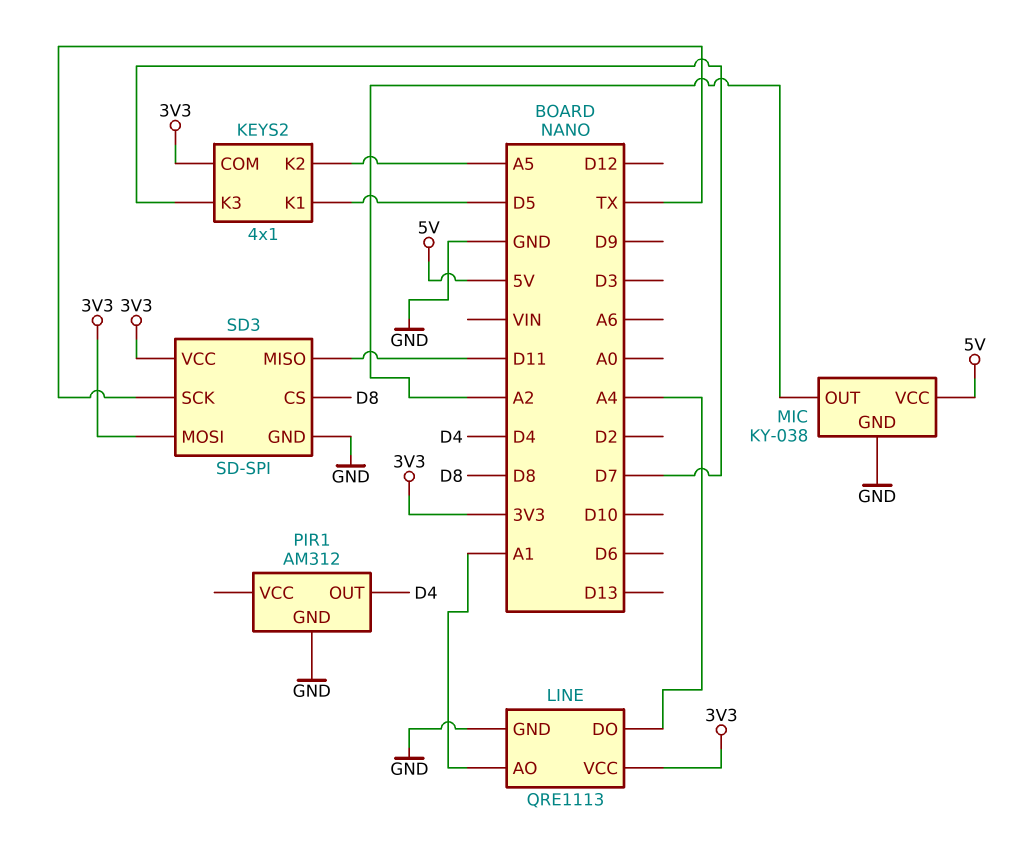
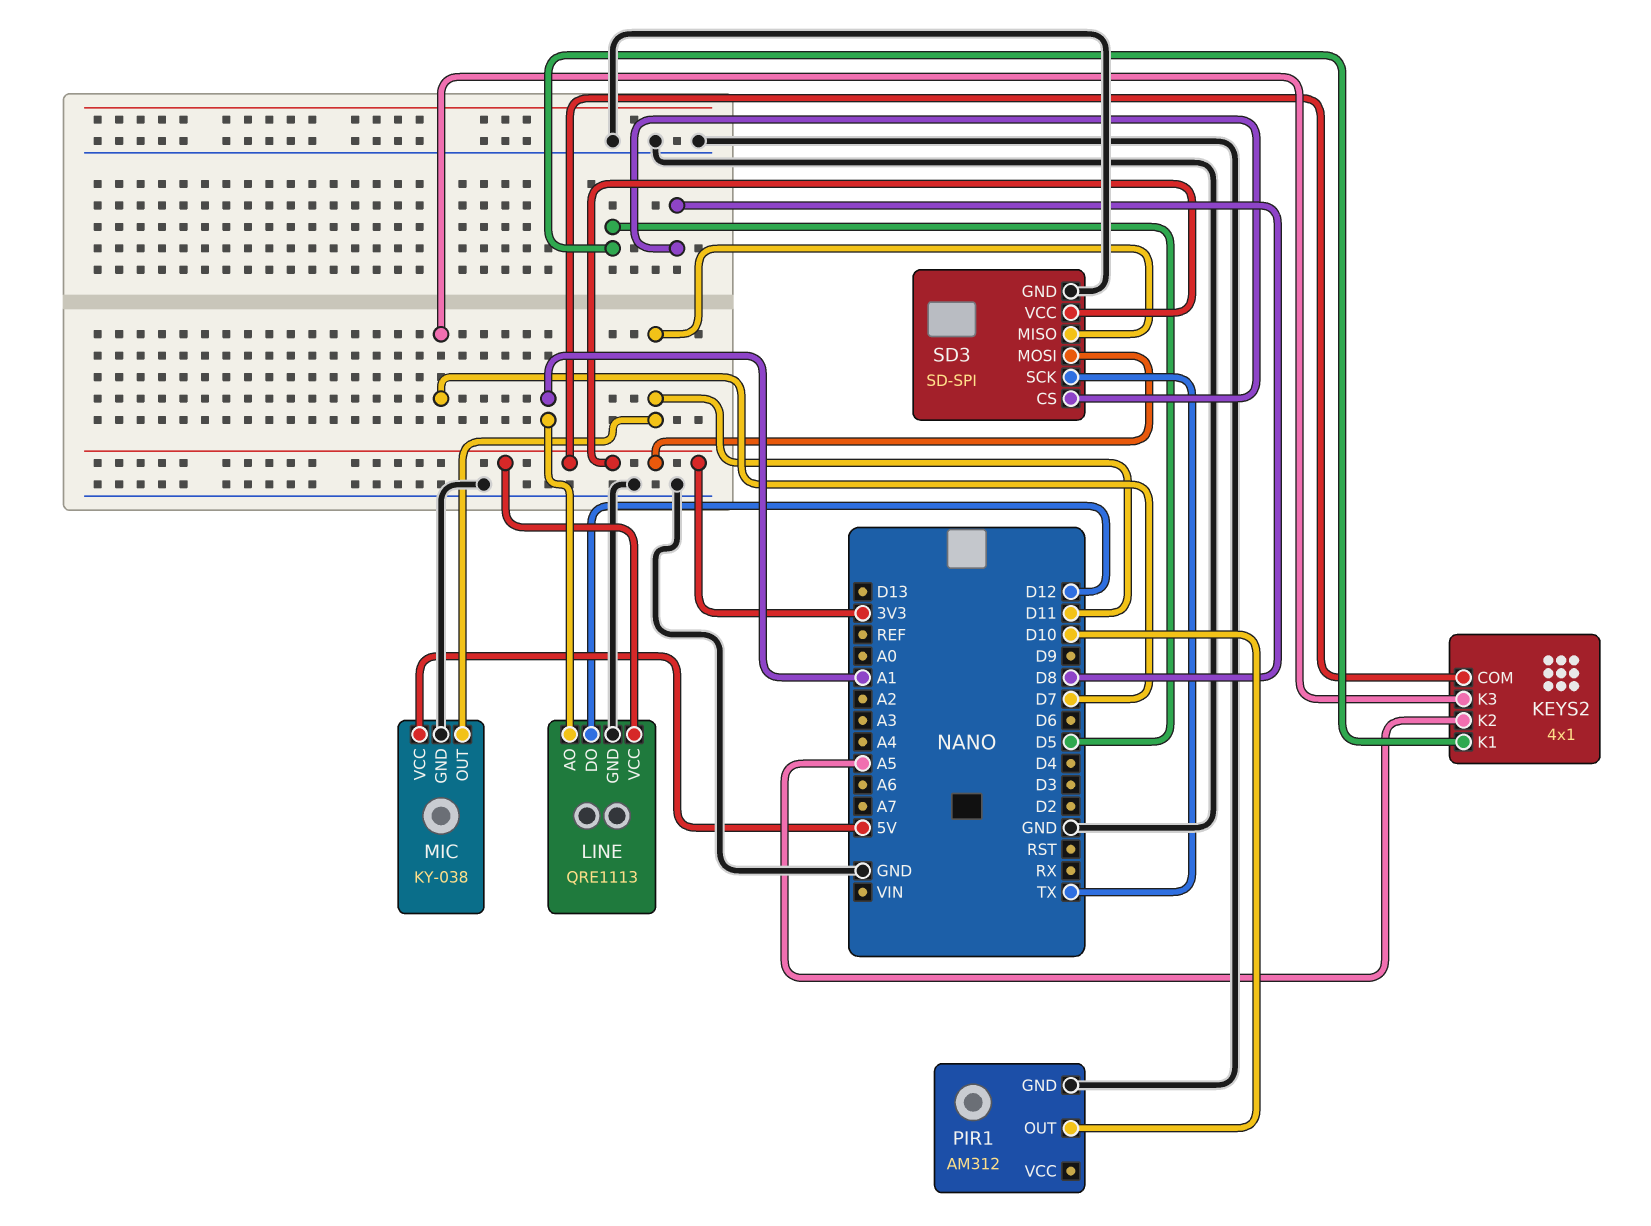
LINE pin DO: A4 -> D12
MIC pin OUT: A2 -> D11
PIR1 pin OUT: D4 -> D10

